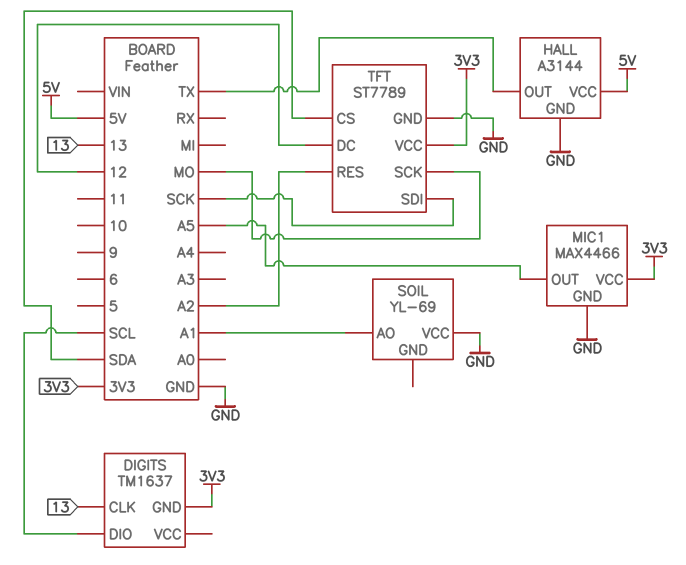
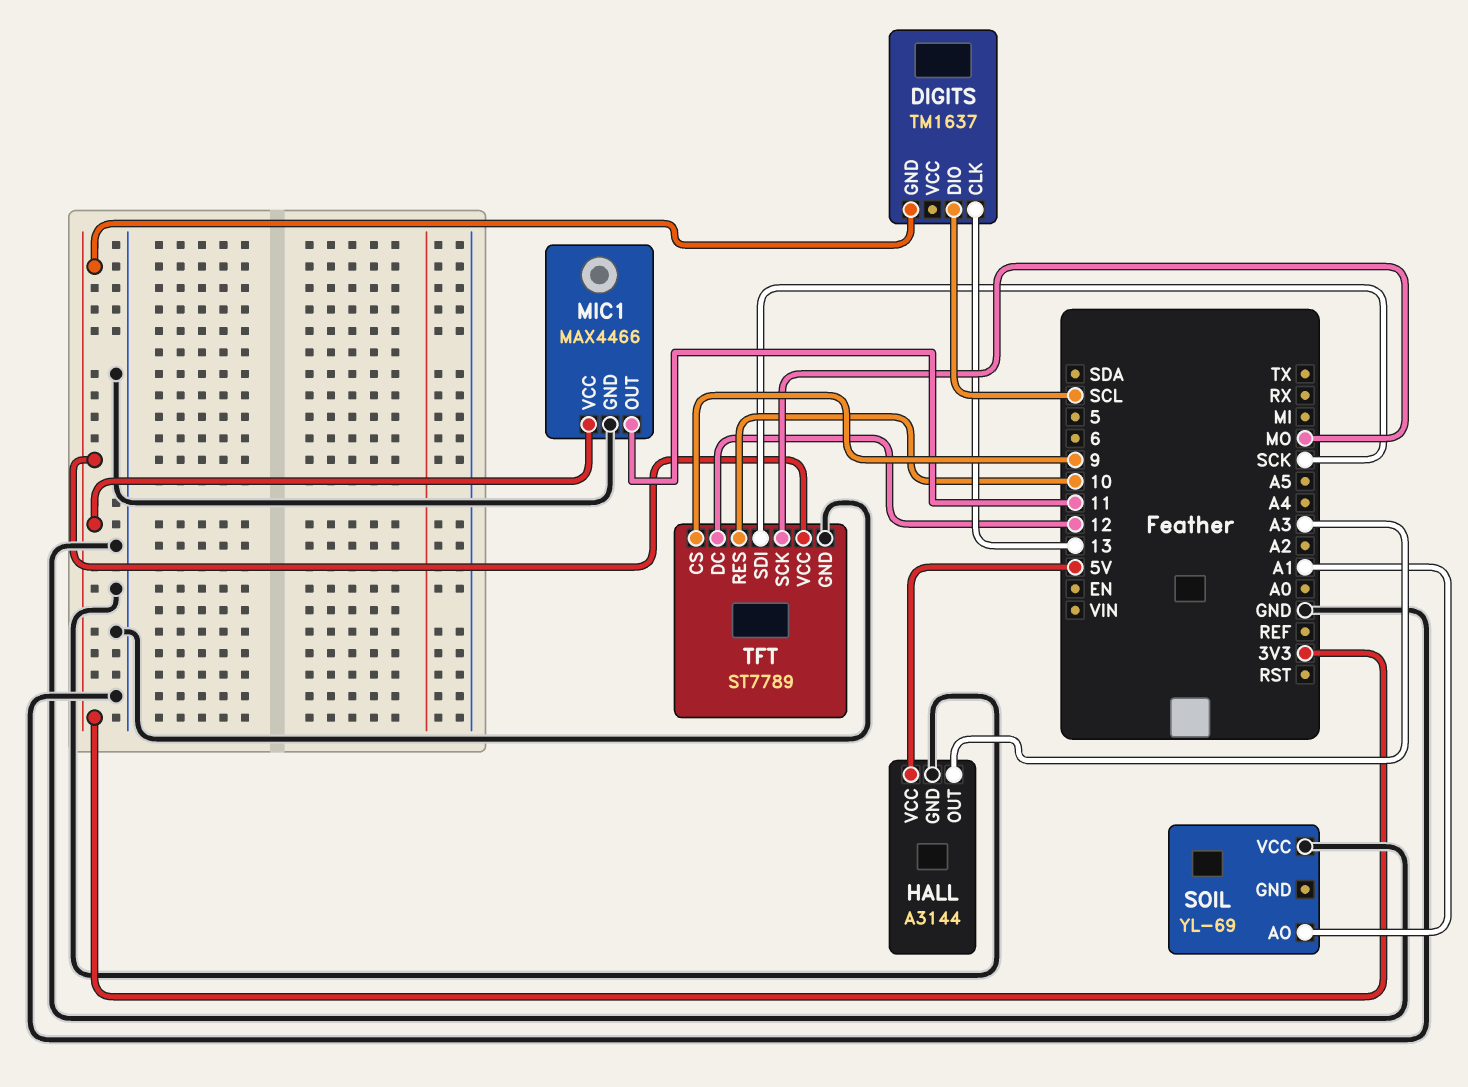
HALL pin OUT: TX -> A3
MIC1 pin OUT: A5 -> 11
TFT pin CS: SDA -> 9
TFT pin RES: A2 -> 10

